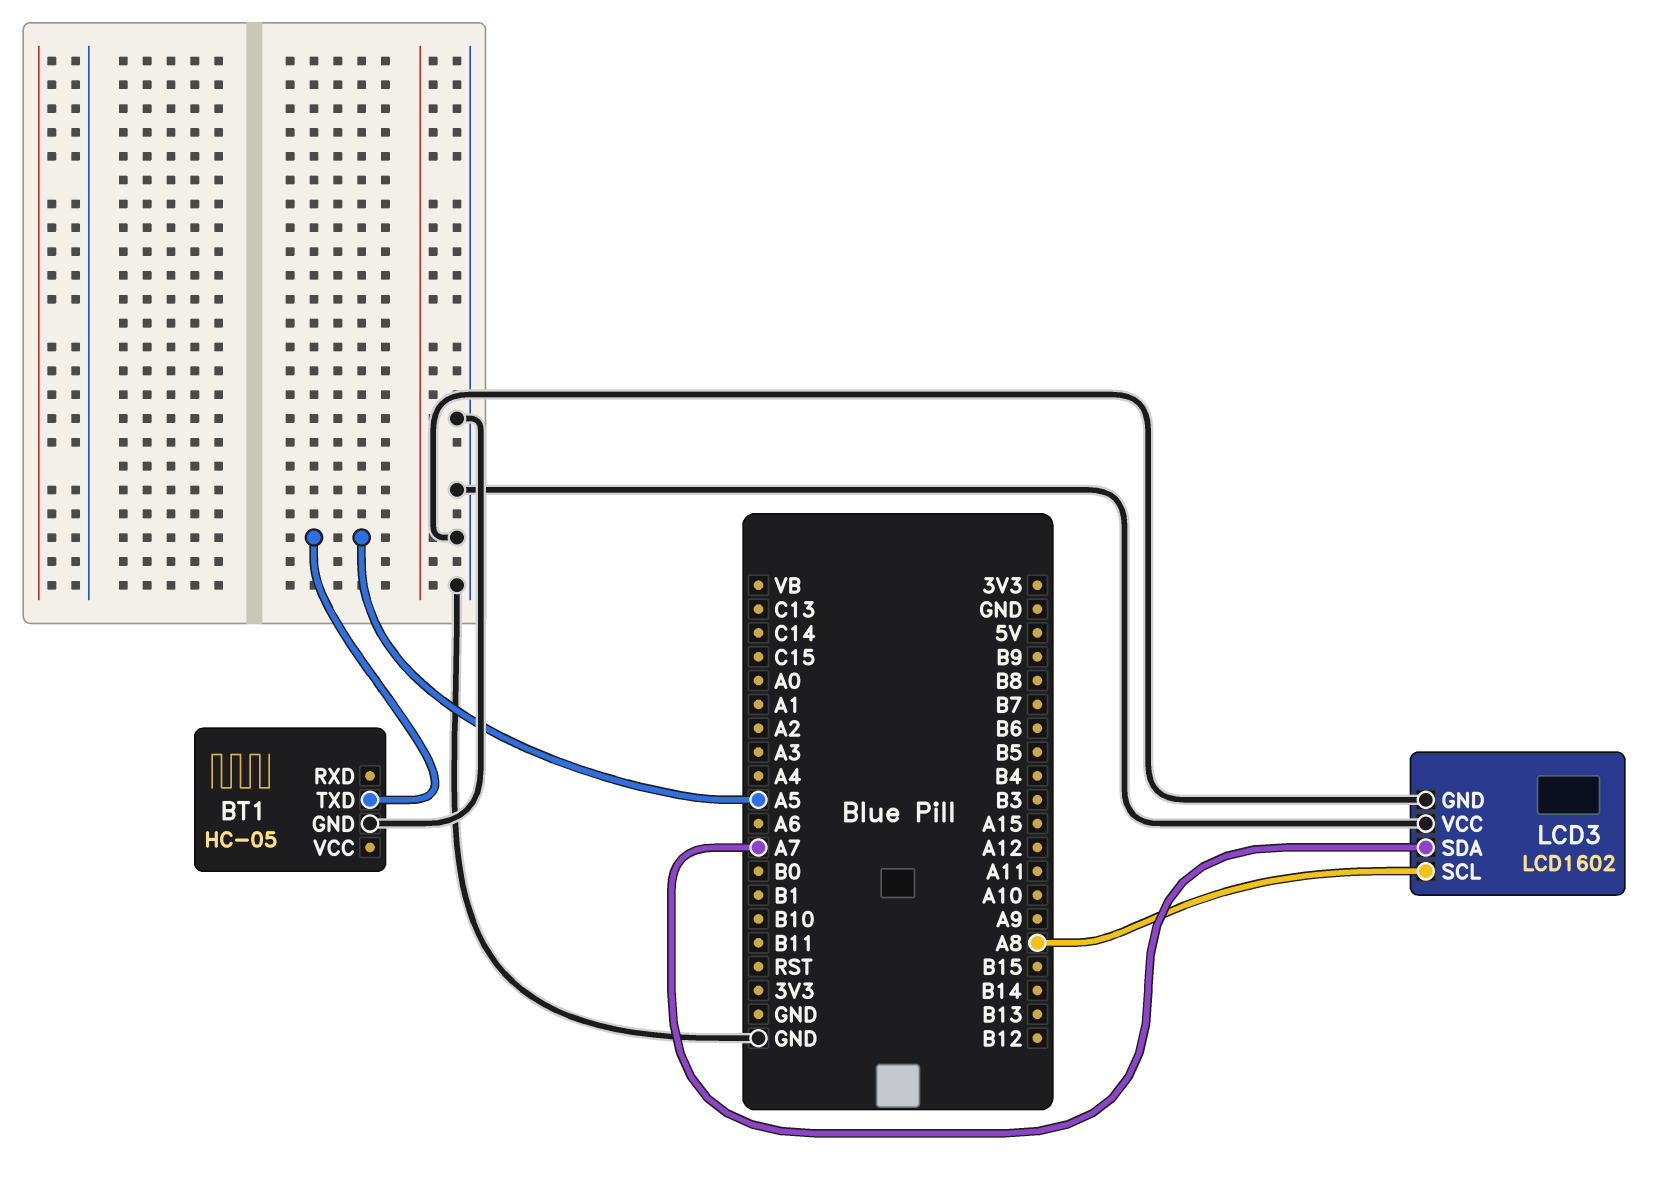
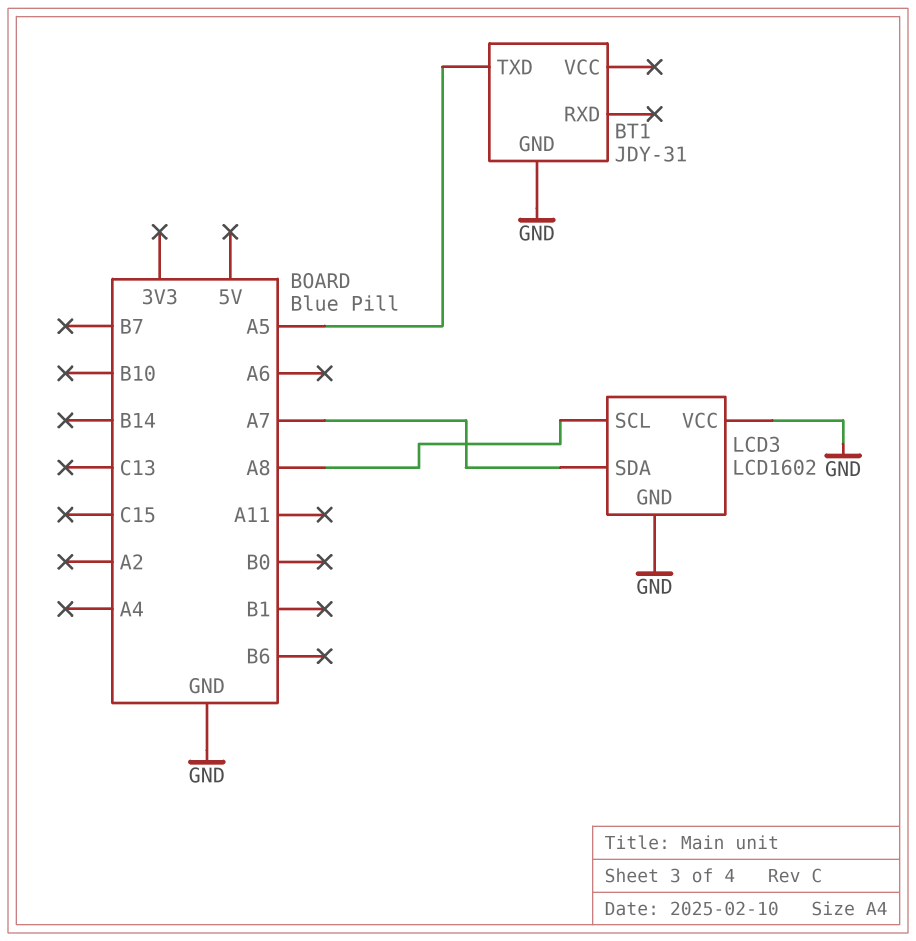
BT1: HC-05 -> JDY-31

